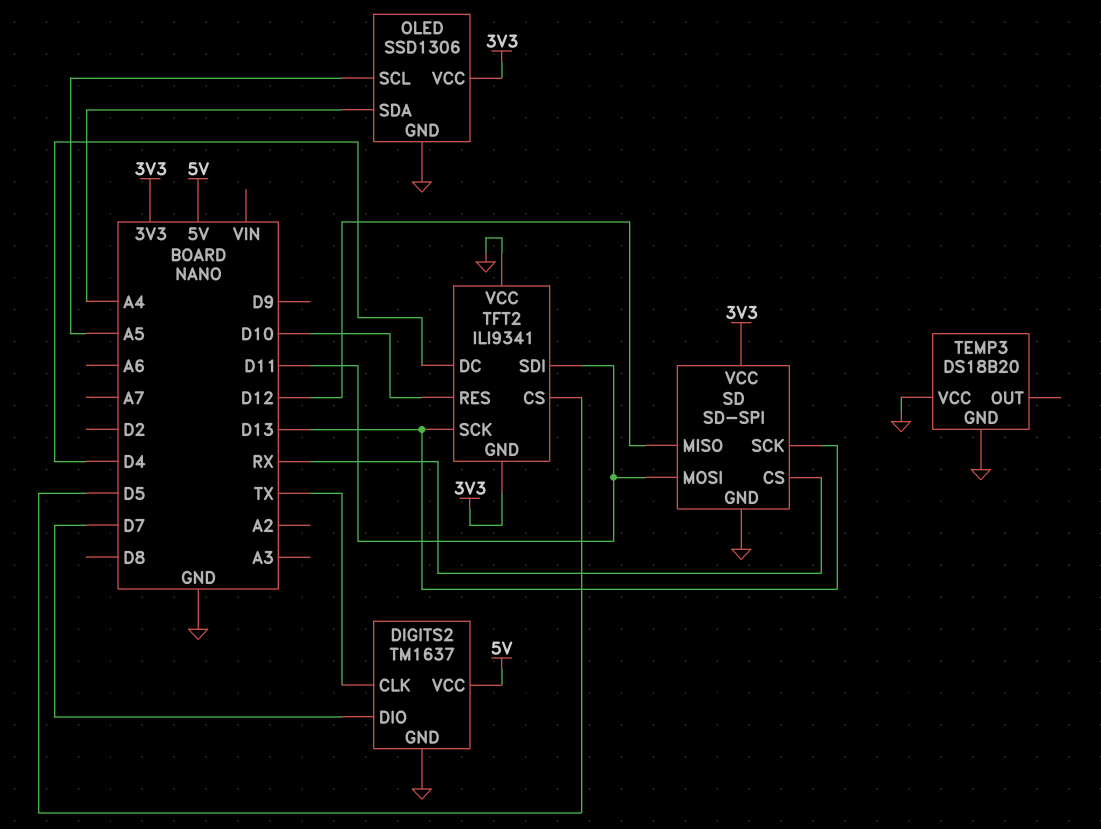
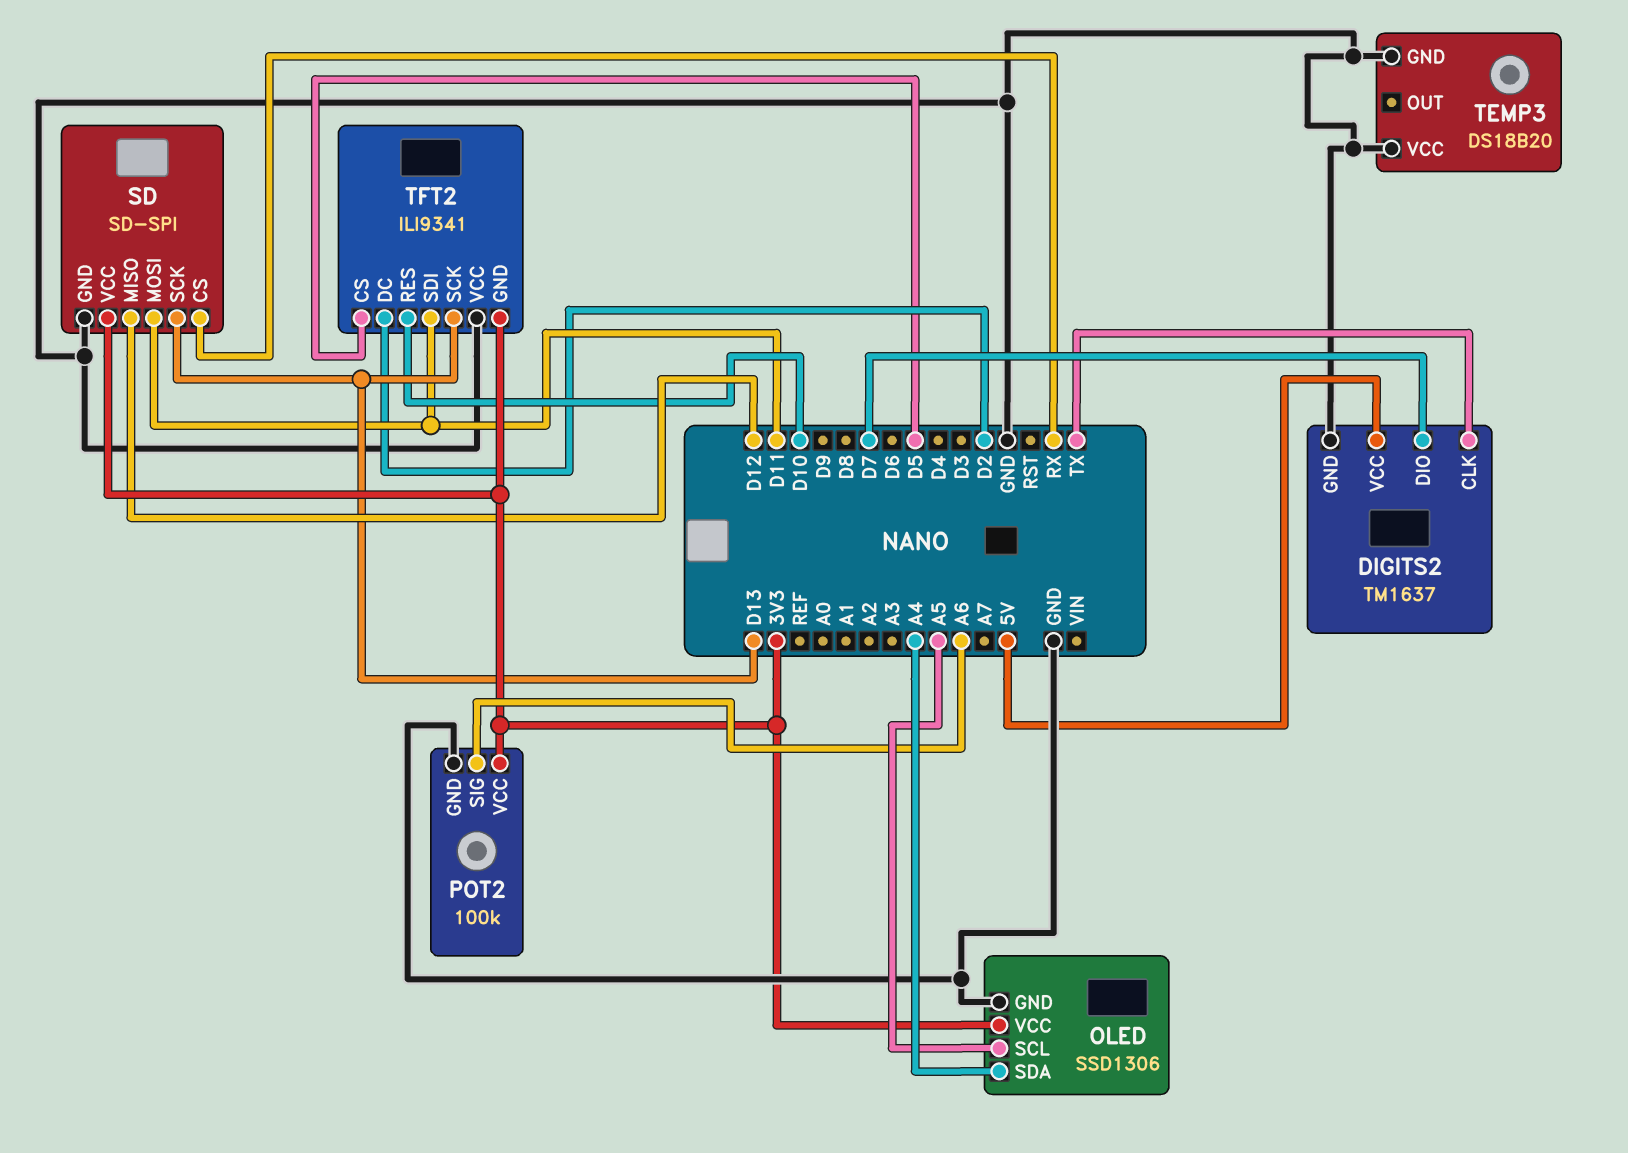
POT2: none -> 100k
POT2 pin GND: none -> GND
POT2 pin SIG: none -> A6
POT2 pin VCC: none -> 3V3
TFT2 pin DC: D4 -> D2

